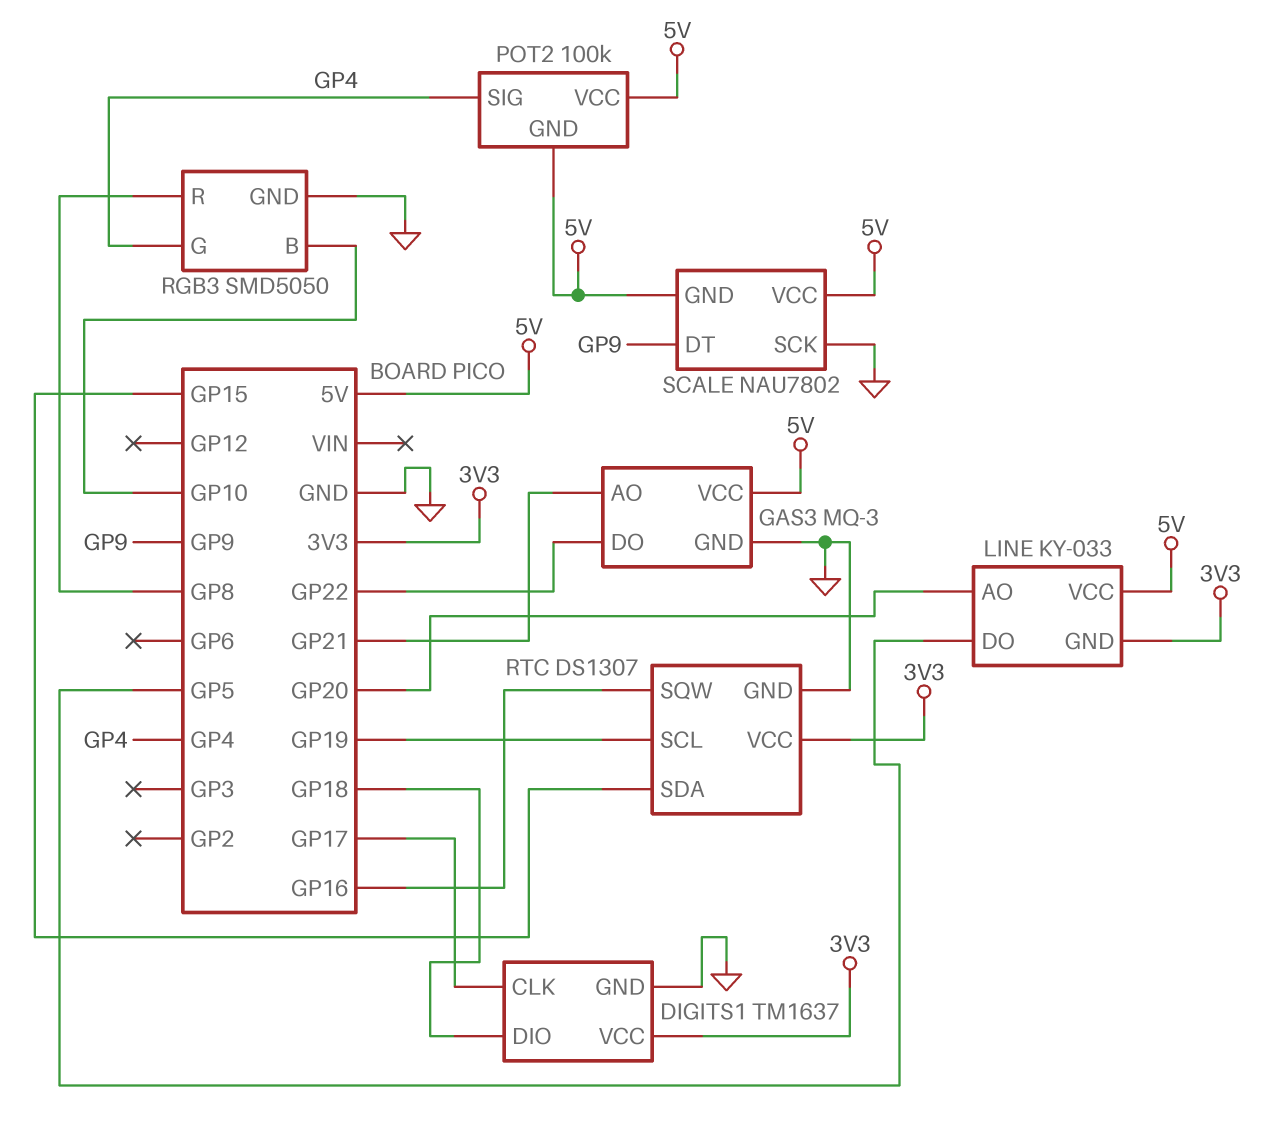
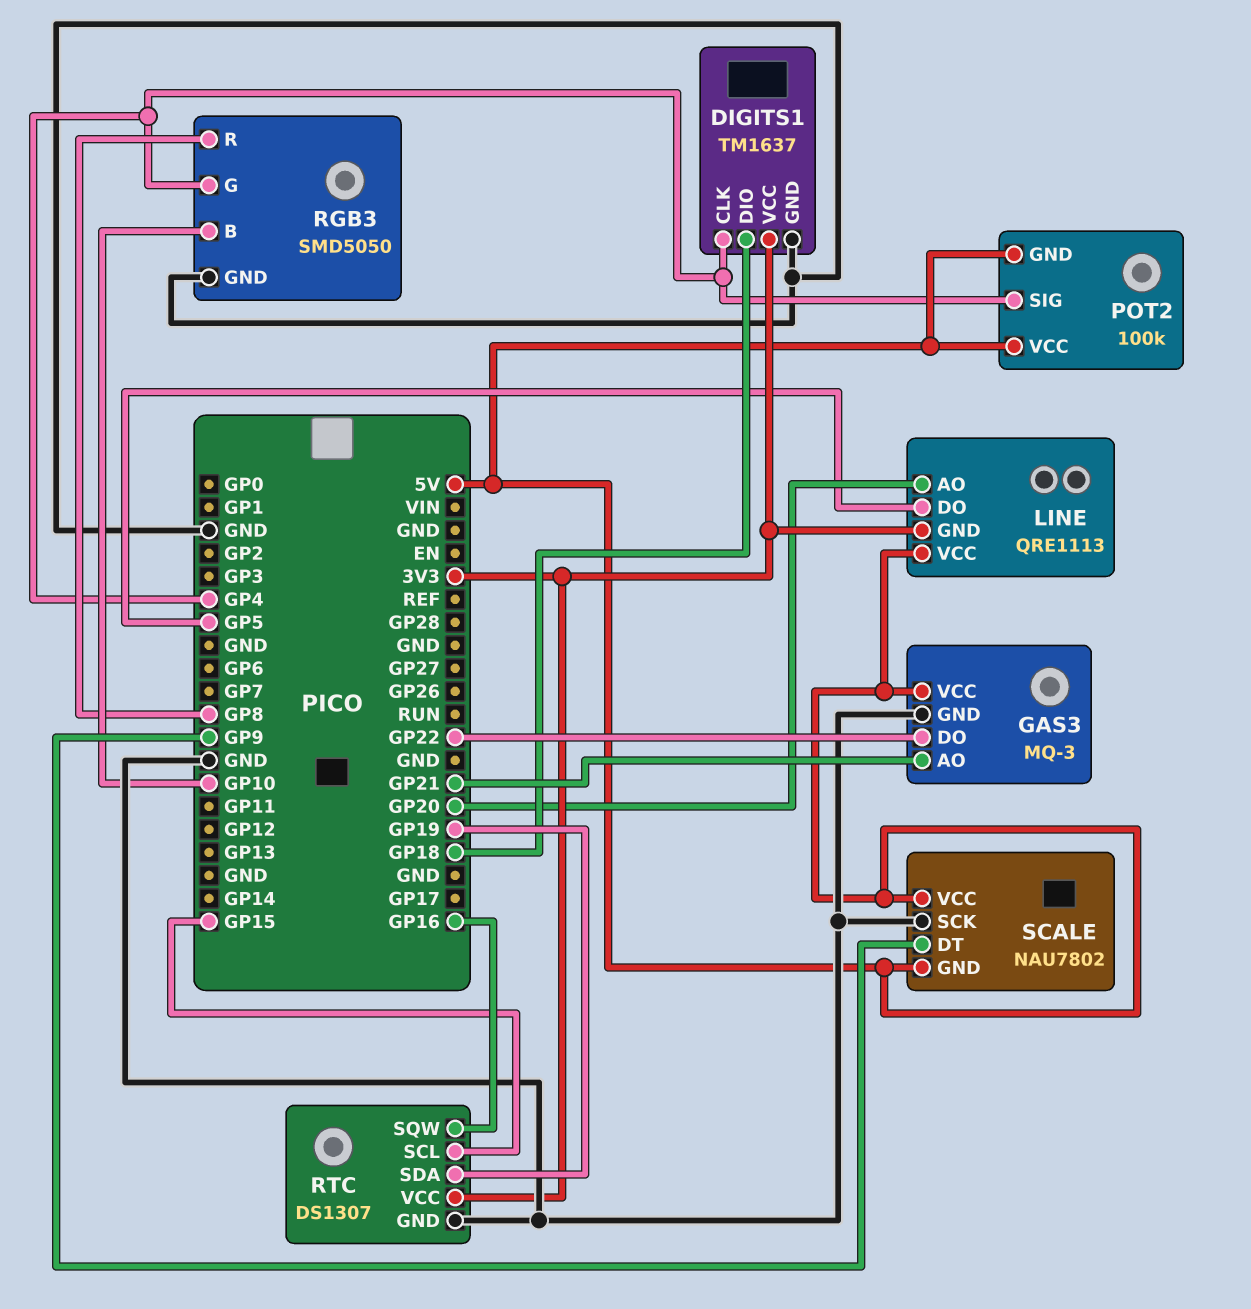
DIGITS1 pin CLK: GP17 -> GP4
LINE: KY-033 -> QRE1113
RTC pin SCL: GP19 -> GP15
RTC pin SDA: GP15 -> GP19

